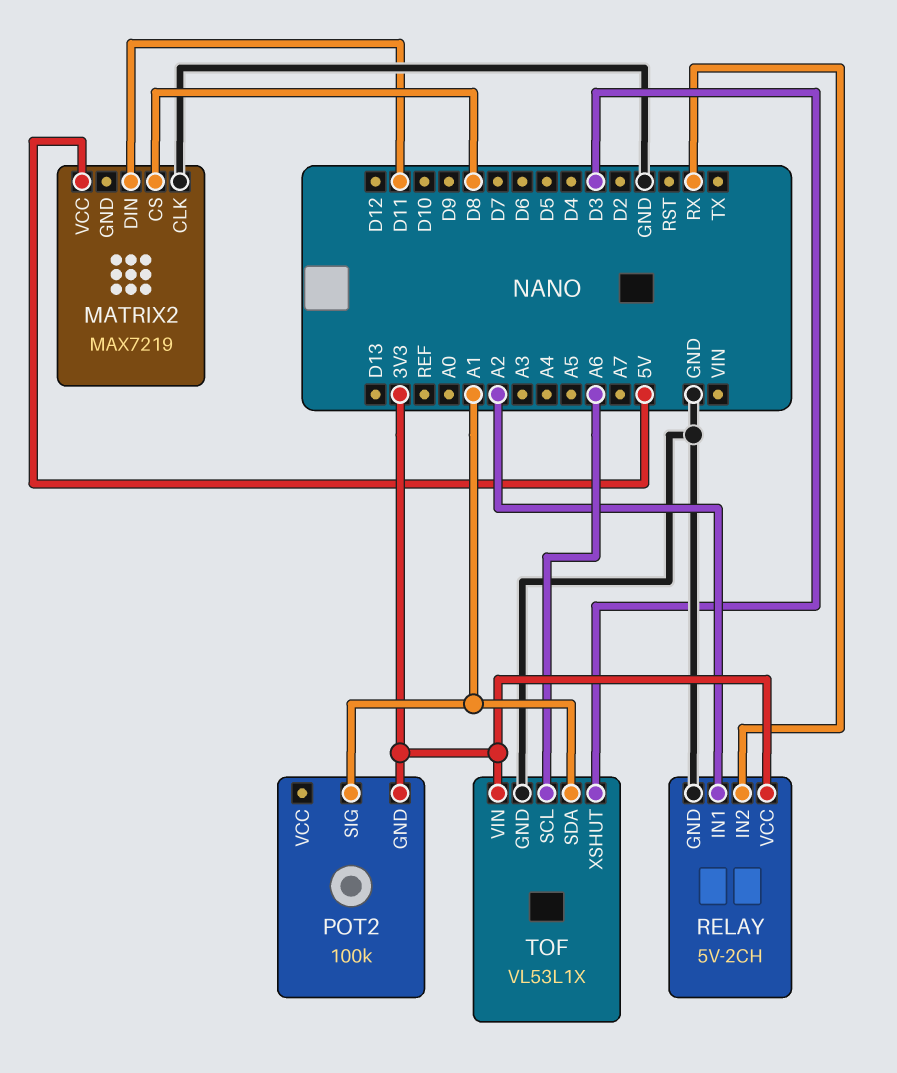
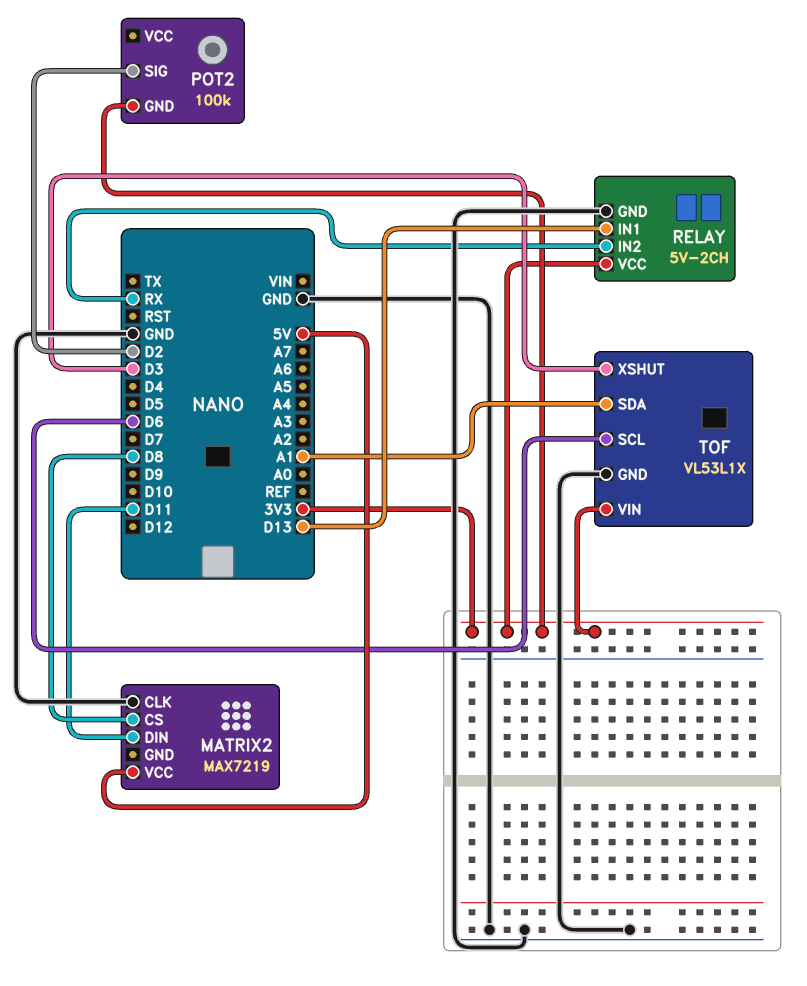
POT2 pin SIG: A1 -> D2
RELAY pin IN1: A2 -> D13
TOF pin SCL: A6 -> D6

